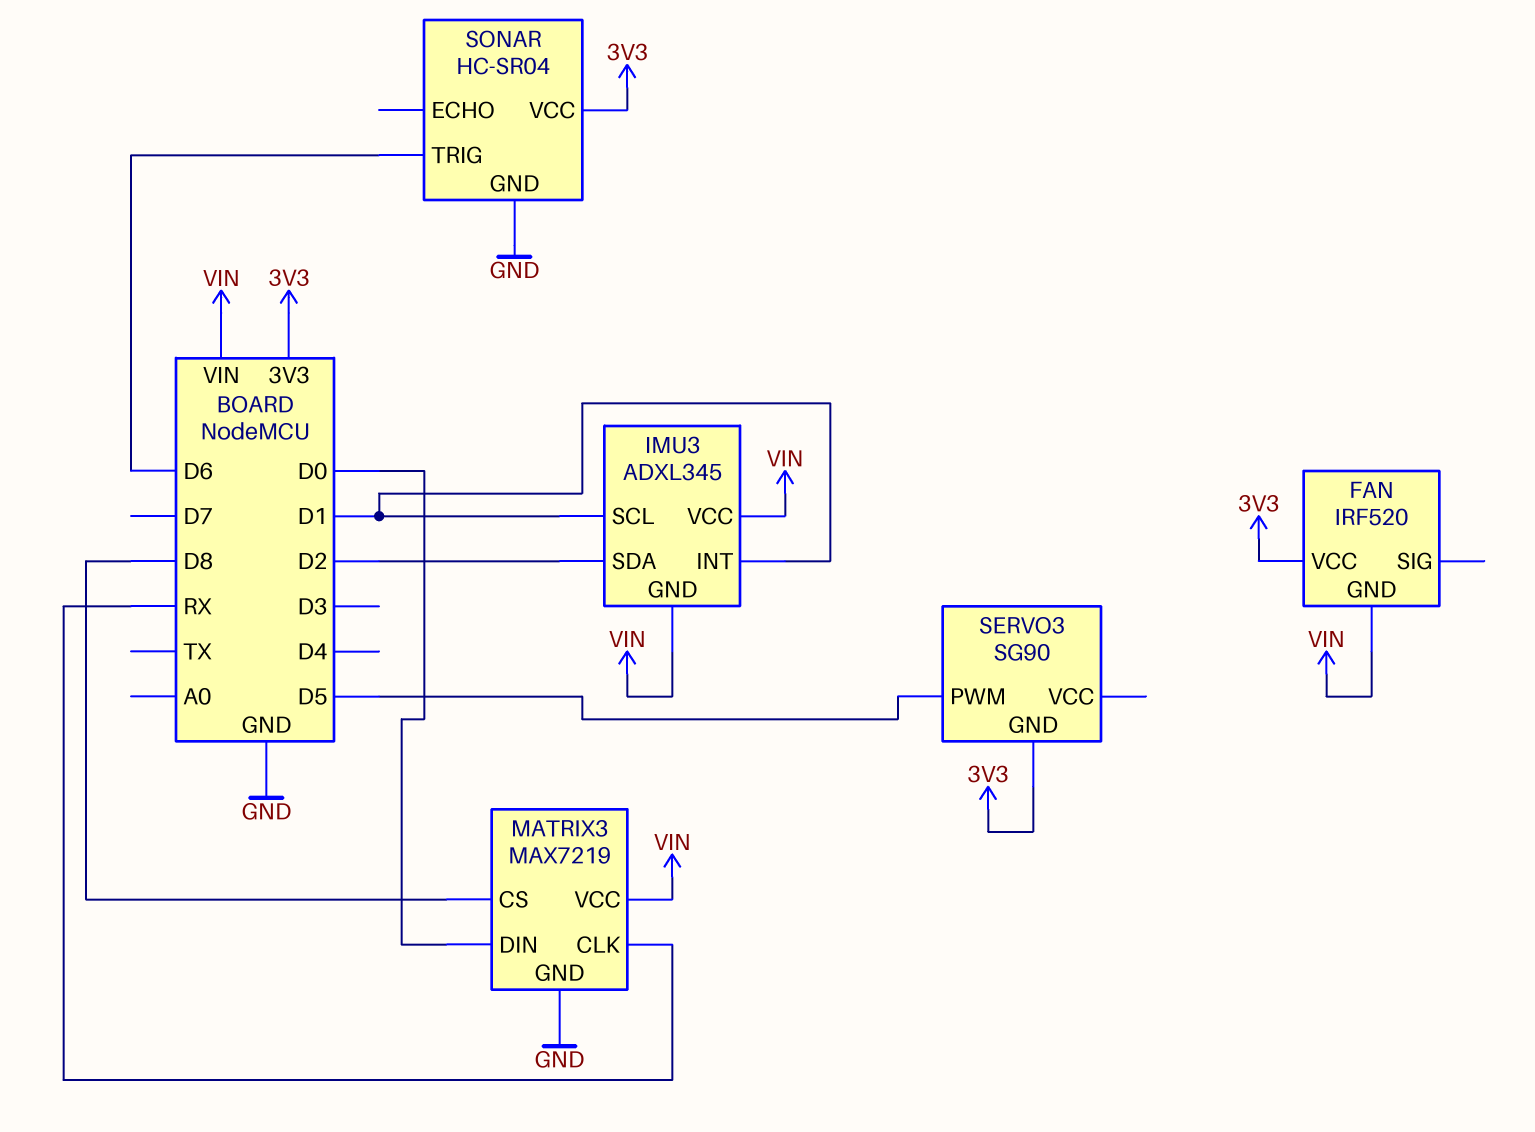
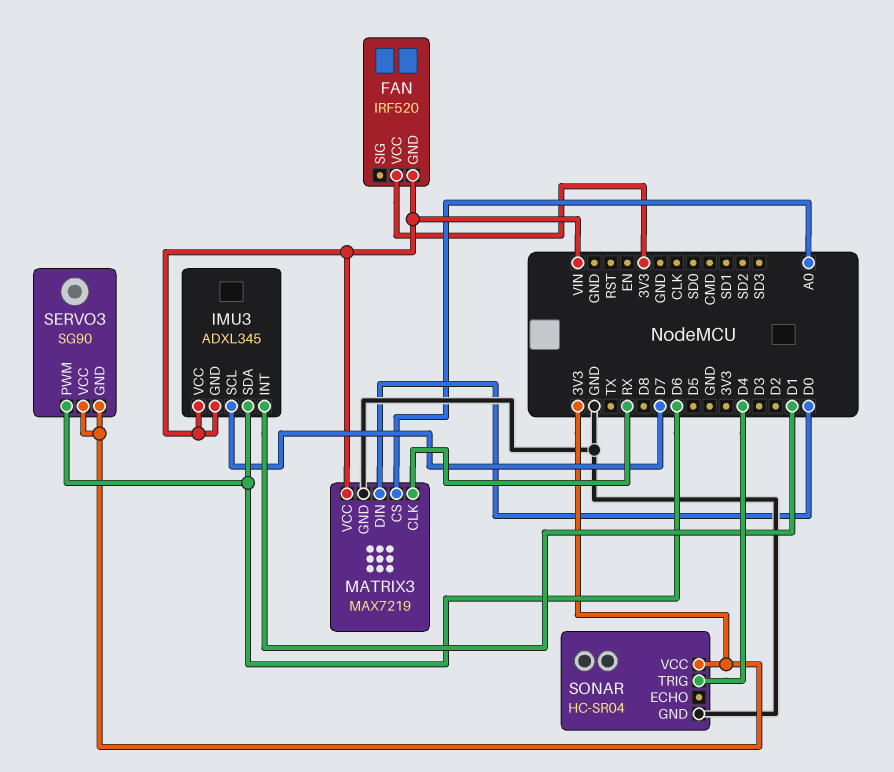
IMU3 pin SCL: D1 -> D7
IMU3 pin SDA: D2 -> D6
MATRIX3 pin CS: D8 -> A0
SERVO3 pin PWM: D5 -> D6
SERVO3 pin VCC: none -> 3V3
SONAR pin TRIG: D6 -> D4

